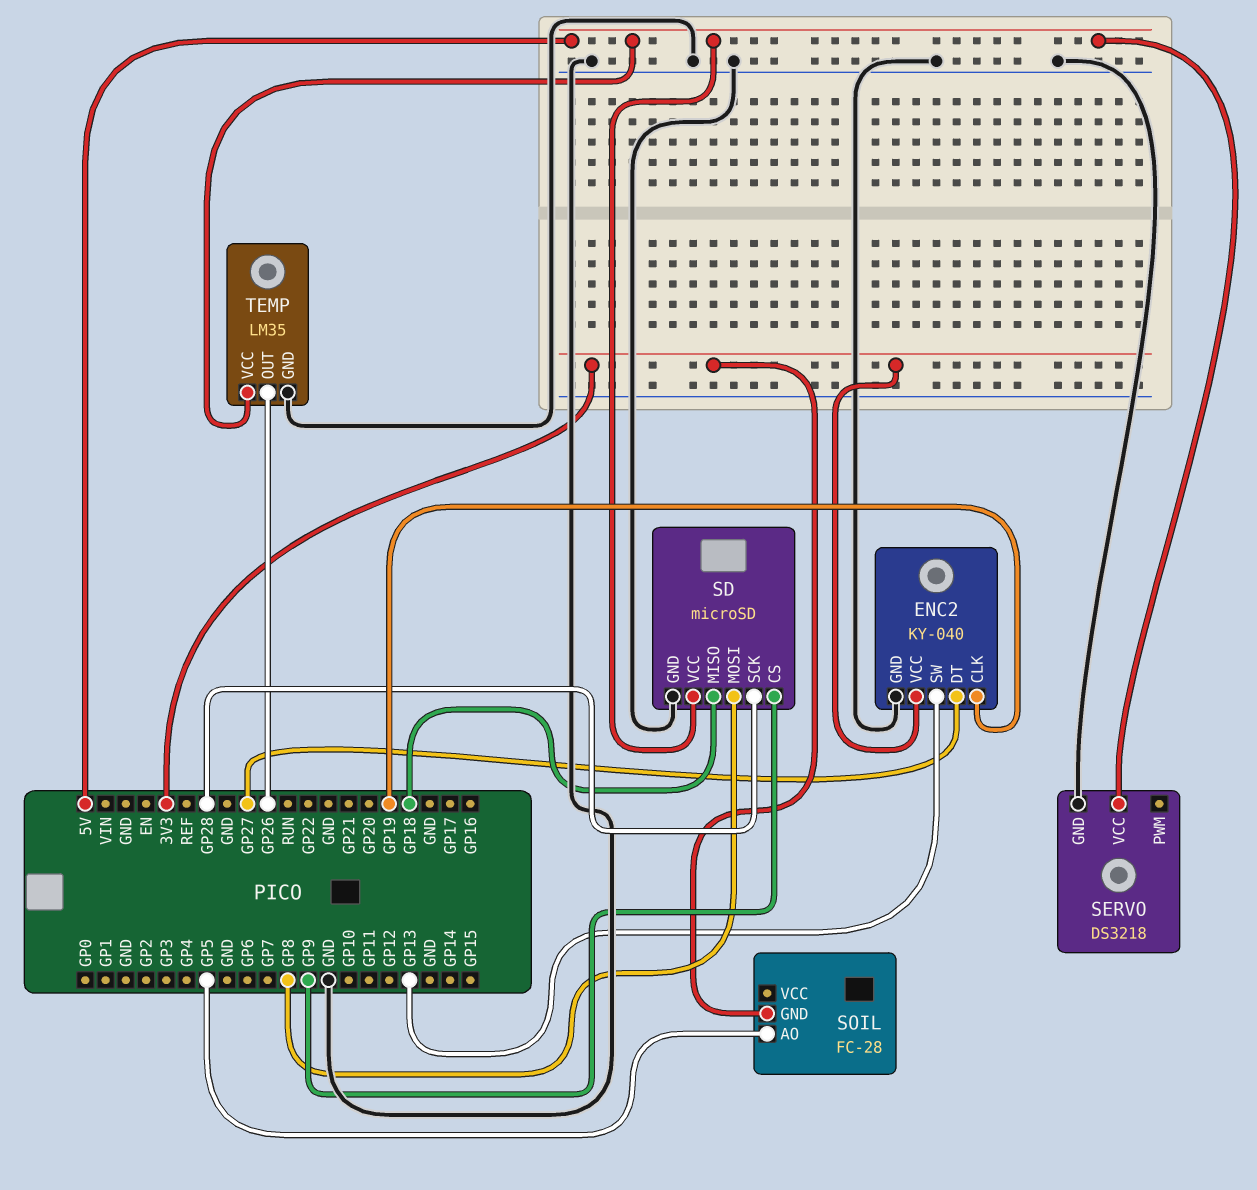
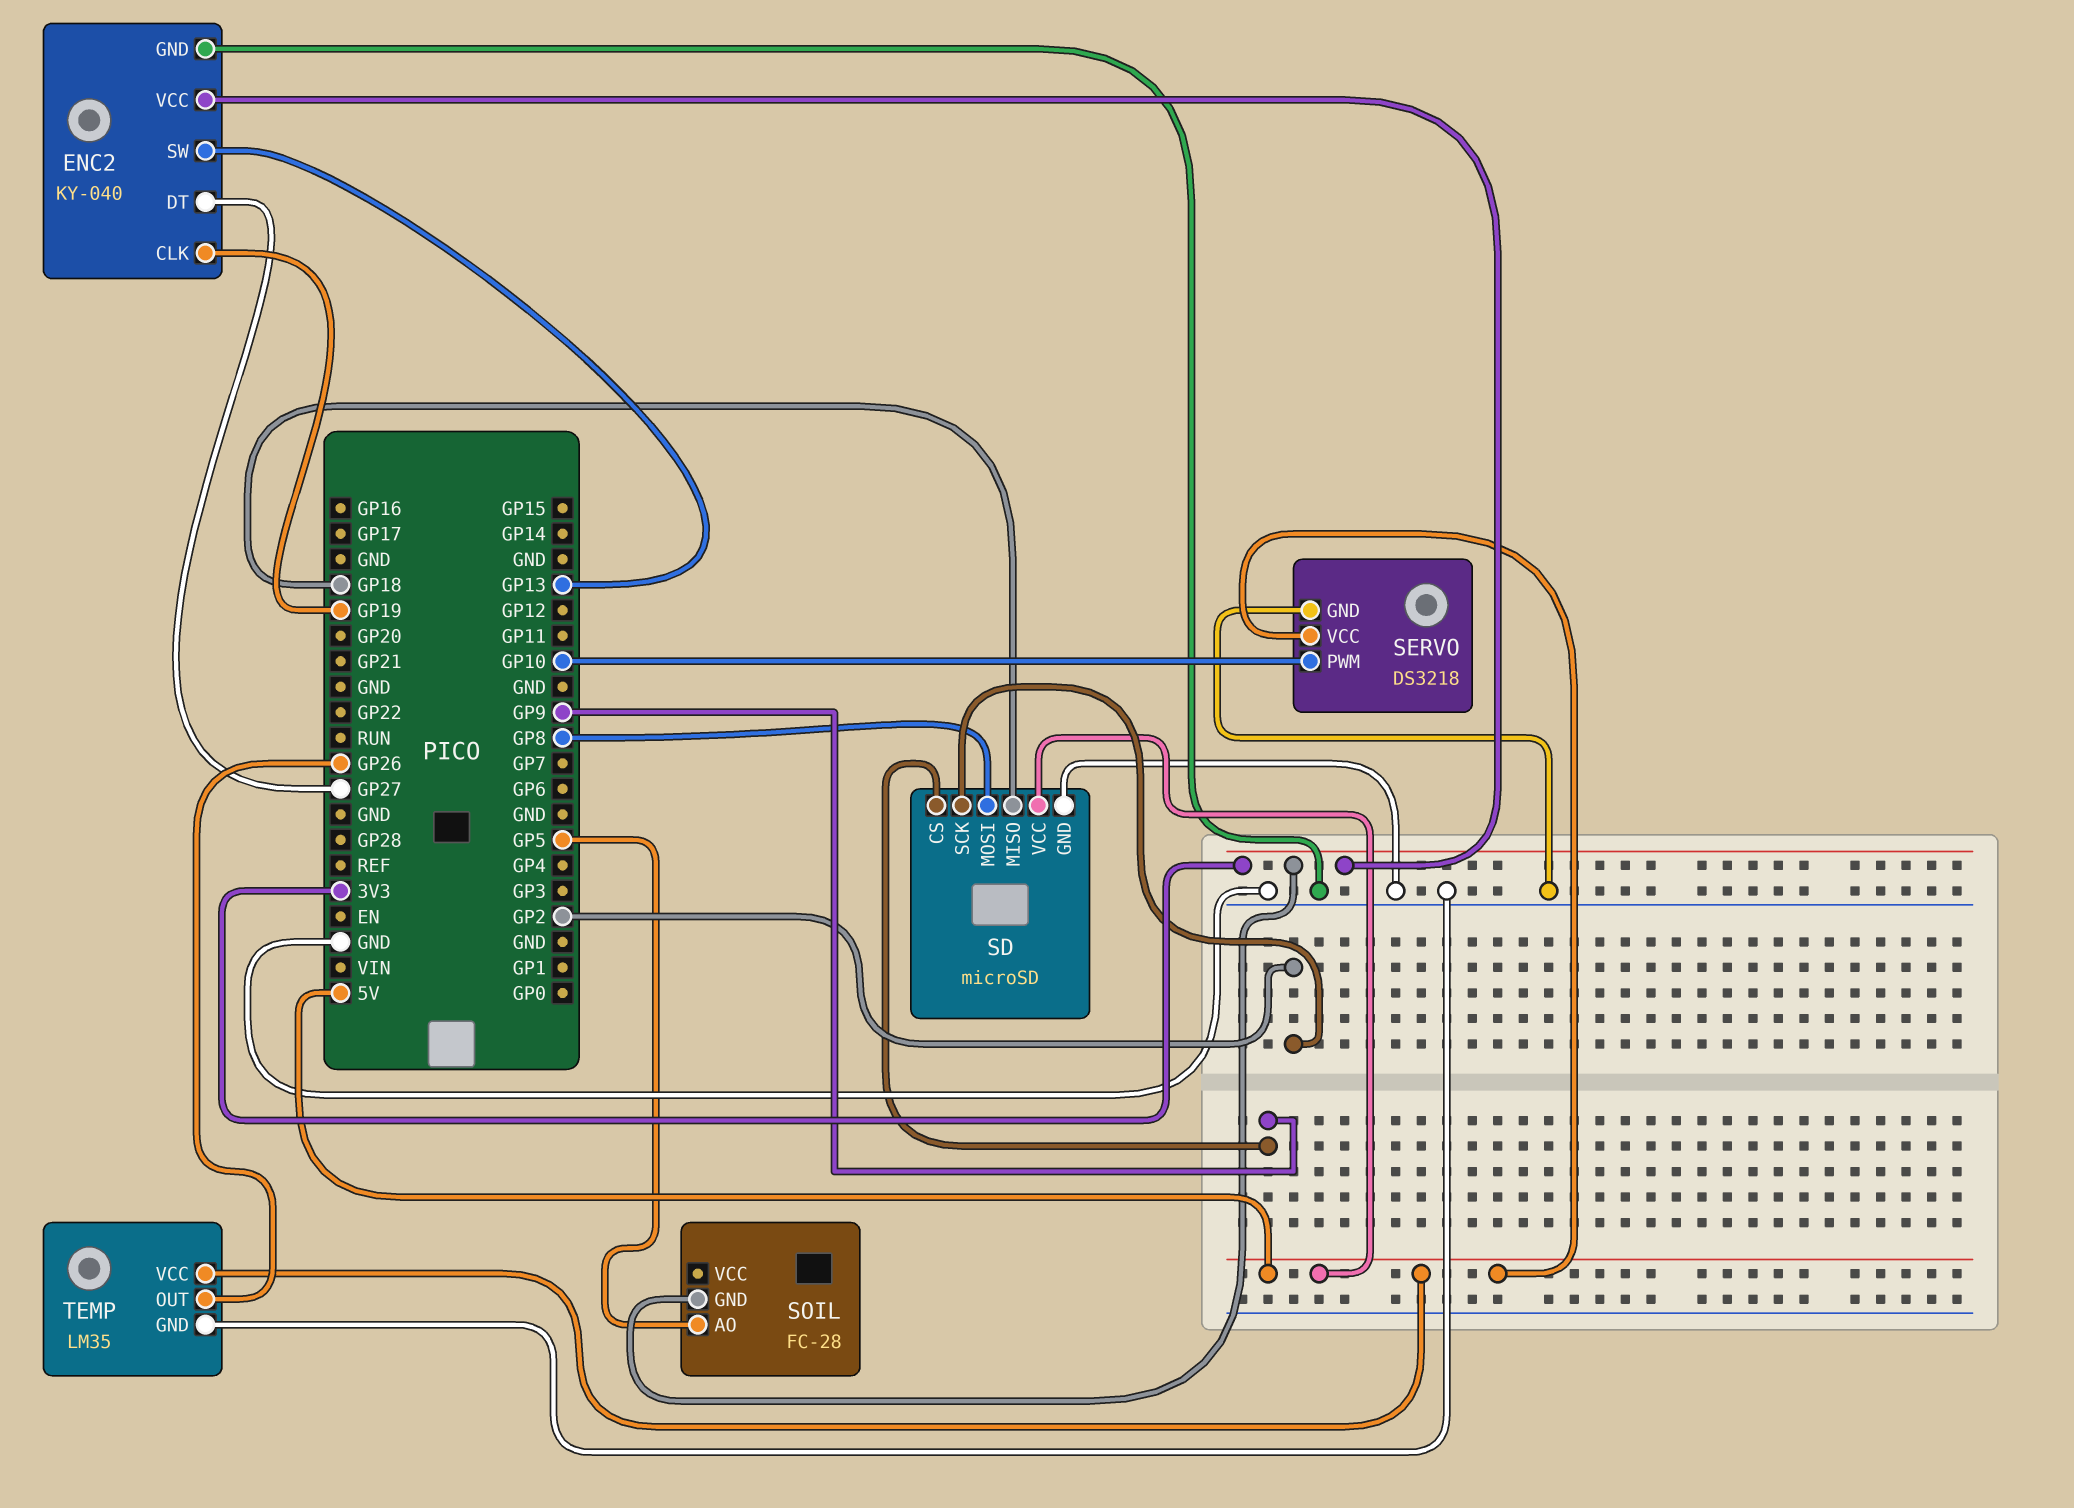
SD pin SCK: GP28 -> GP2
SERVO pin PWM: none -> GP10

